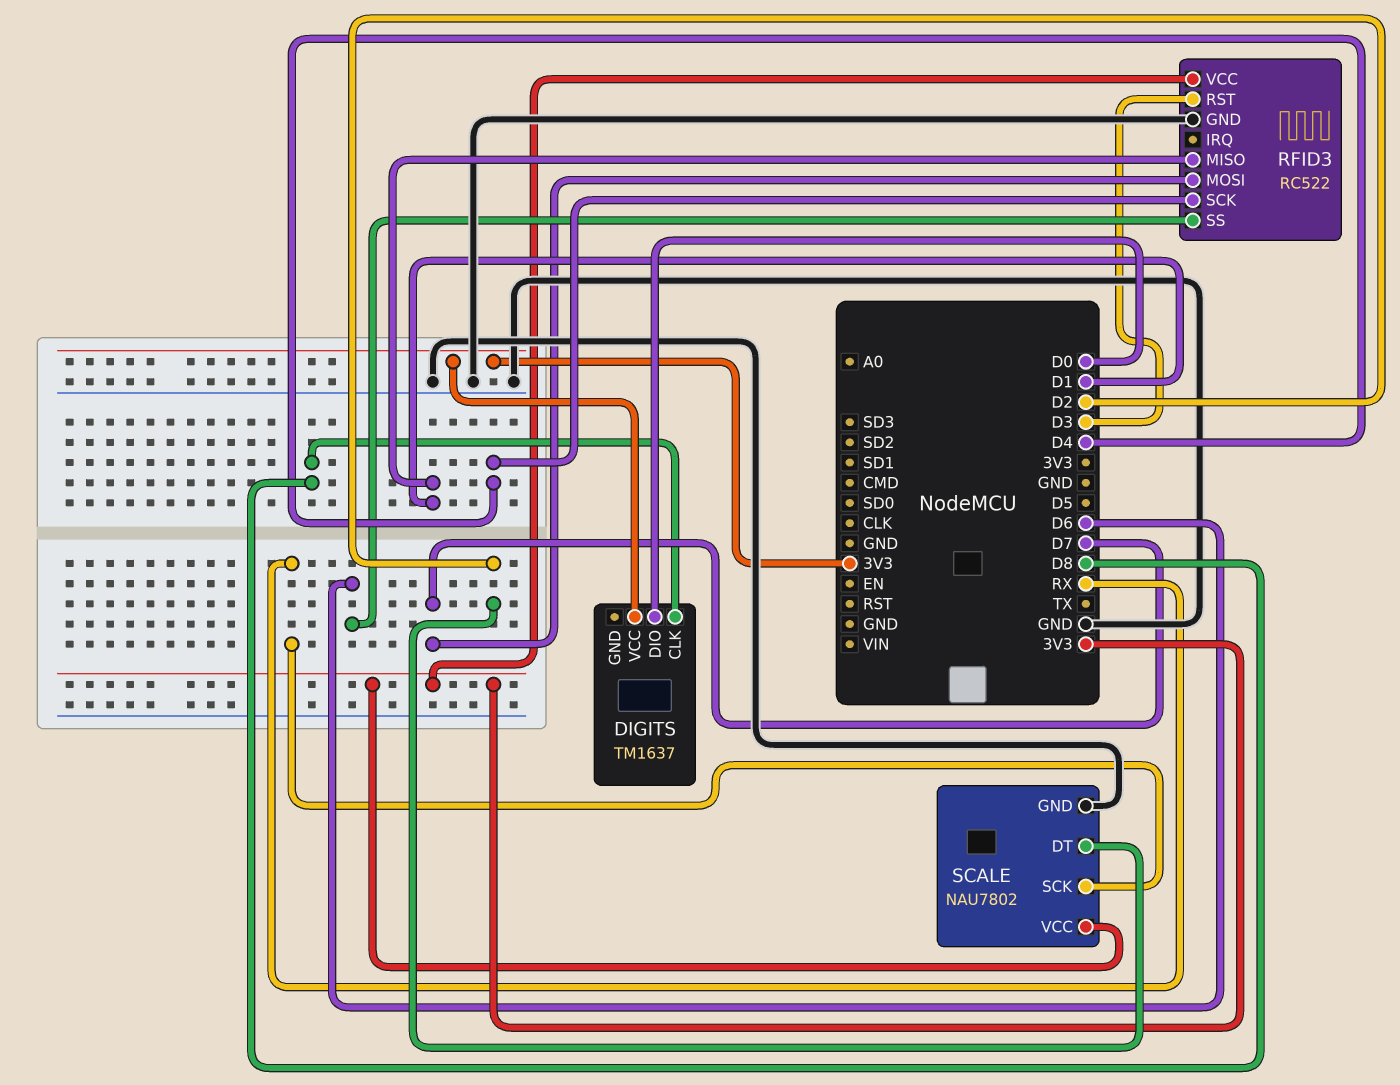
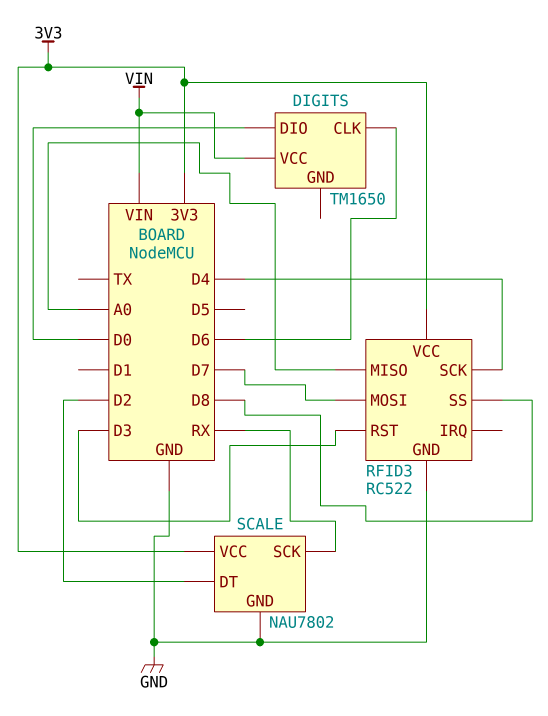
DIGITS: TM1637 -> TM1650
DIGITS pin CLK: D8 -> D6
DIGITS pin VCC: 3V3 -> VIN
RFID3 pin MISO: D1 -> A0
RFID3 pin SS: D6 -> D8

